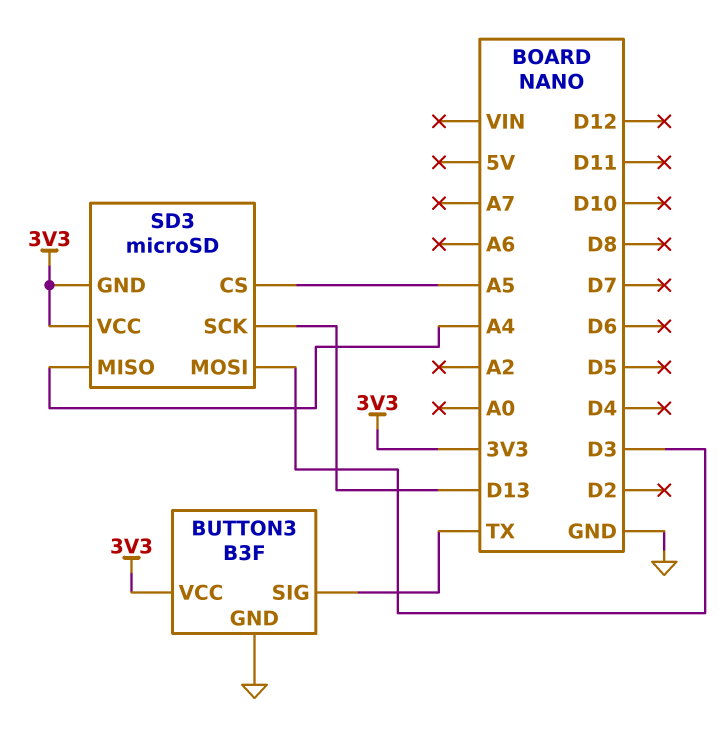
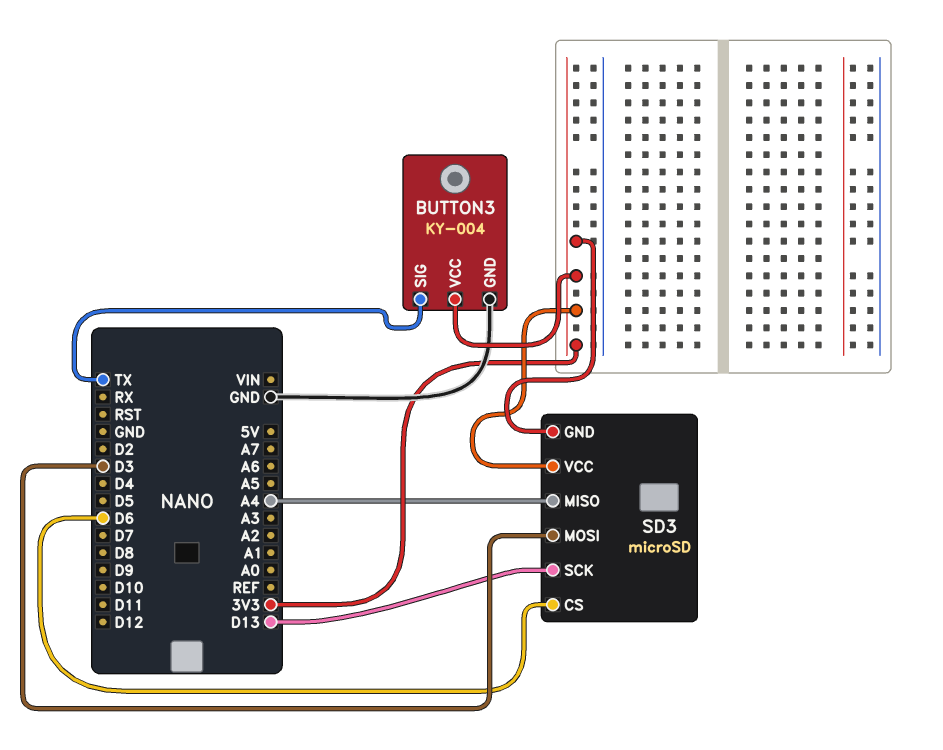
BUTTON3: B3F -> KY-004
SD3 pin CS: A5 -> D6

